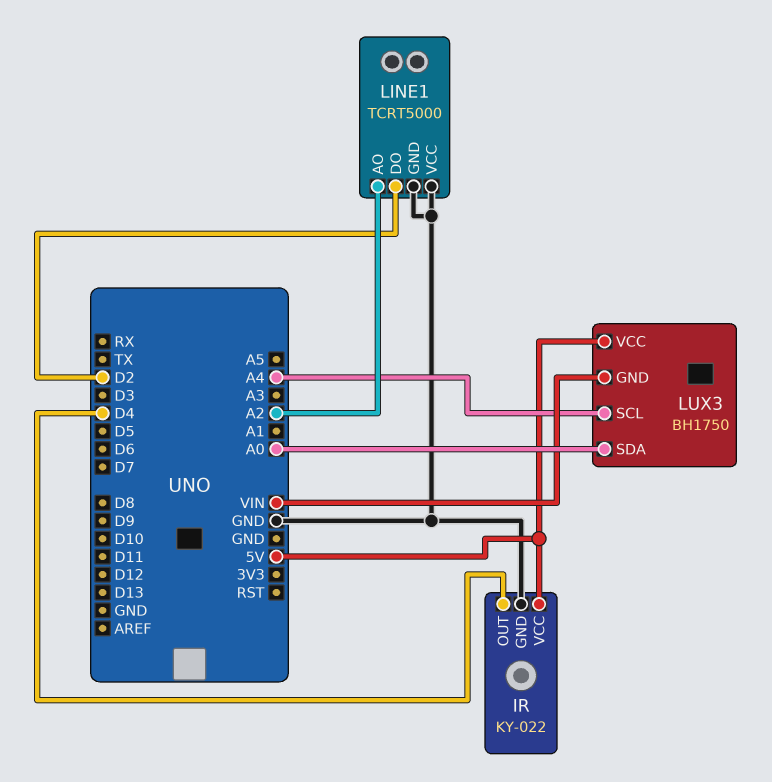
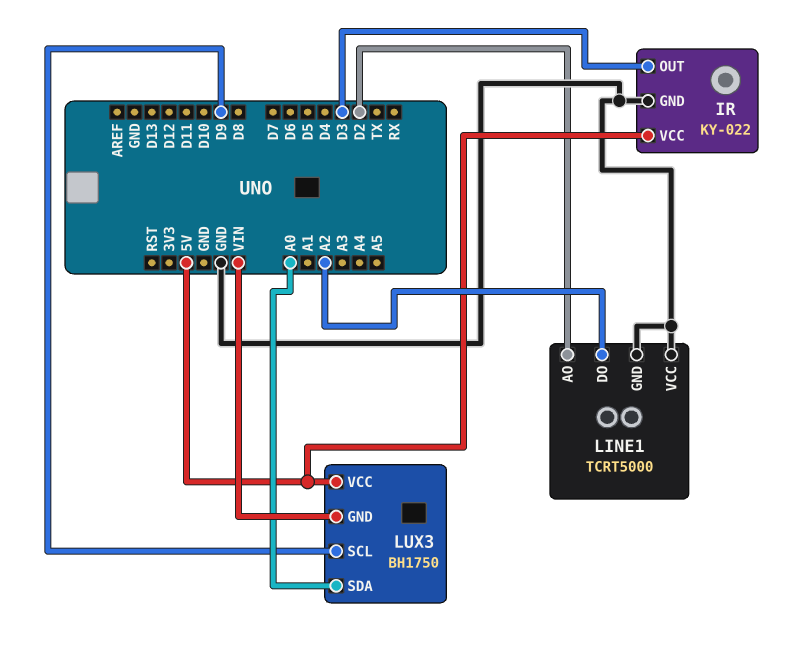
IR pin OUT: D4 -> D3
LINE1 pin AO: A2 -> D2
LINE1 pin DO: D2 -> A2
LUX3 pin SCL: A4 -> D9

